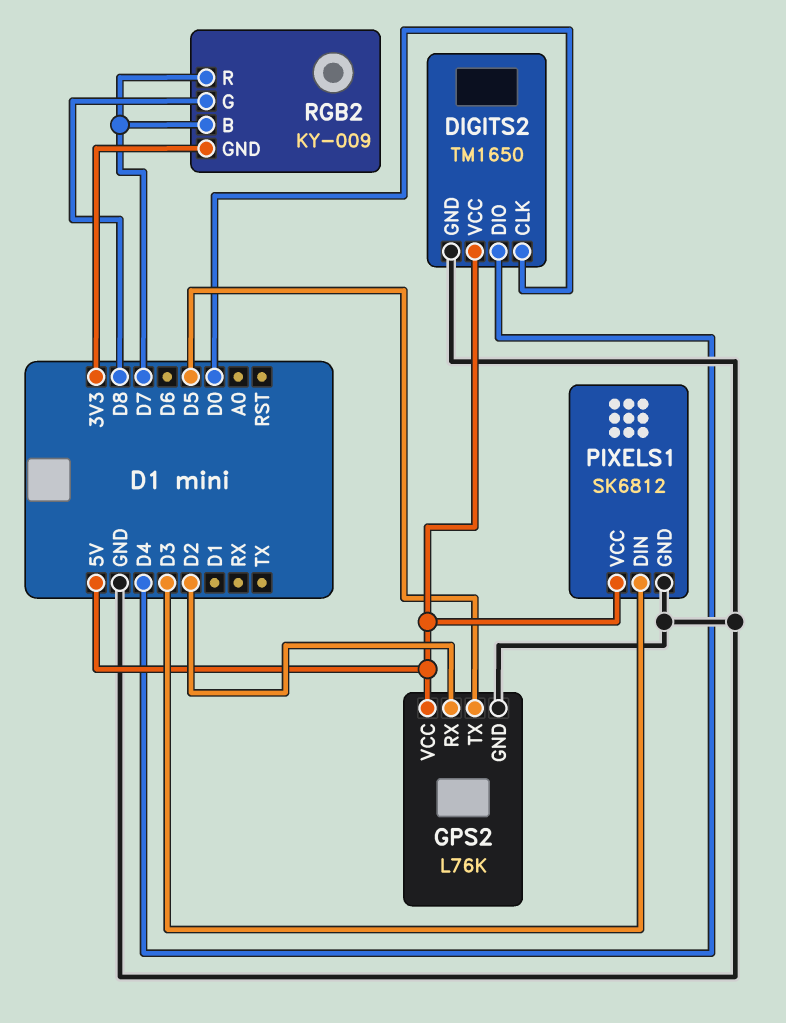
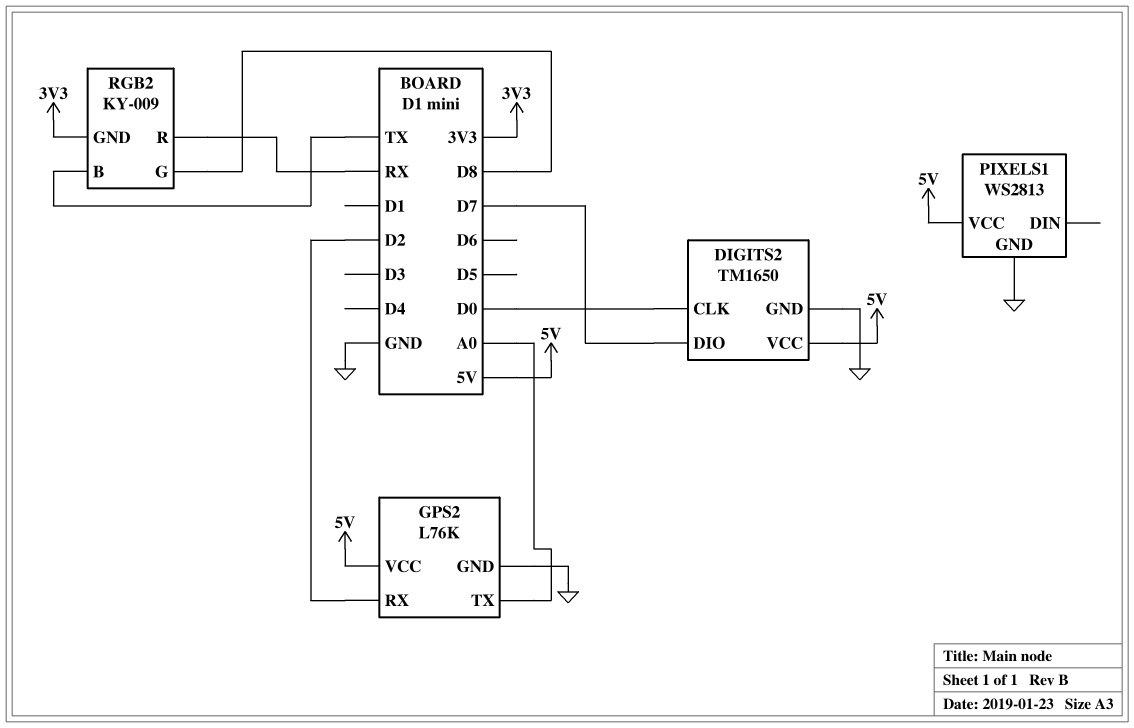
DIGITS2 pin DIO: D4 -> D7
GPS2 pin TX: D5 -> A0
PIXELS1: SK6812 -> WS2813
PIXELS1 pin DIN: D3 -> none
RGB2 pin B: D7 -> TX
RGB2 pin R: D7 -> RX

